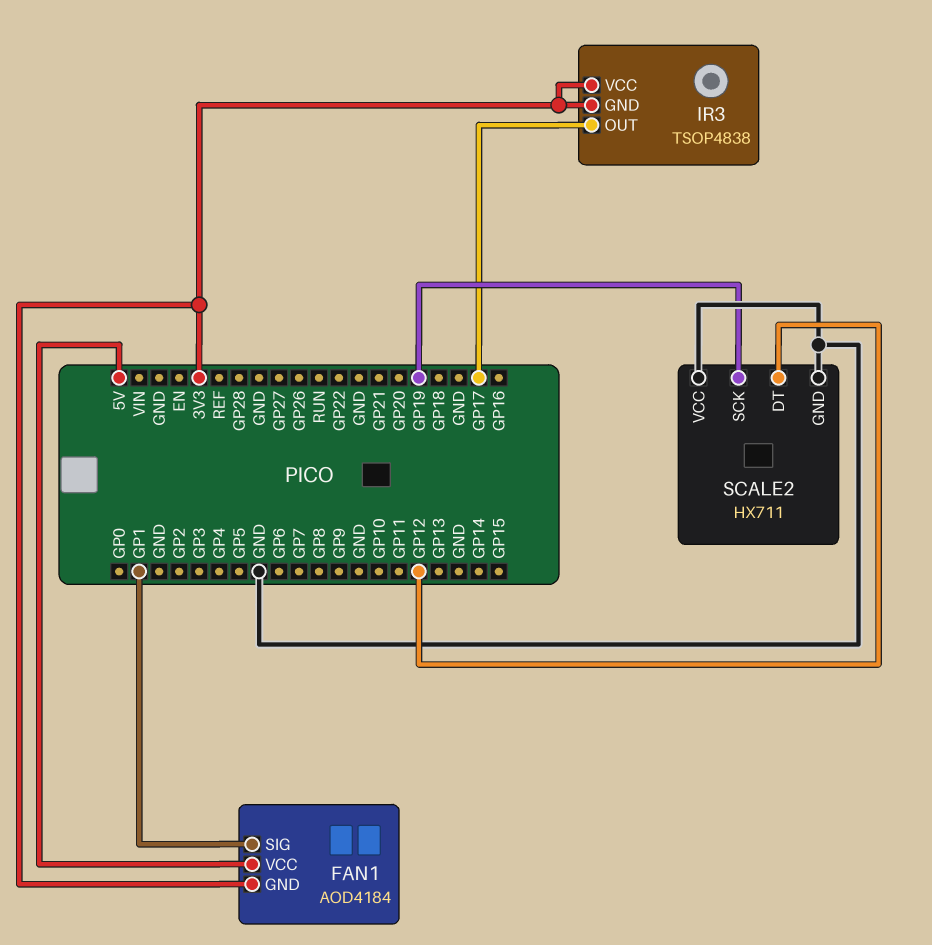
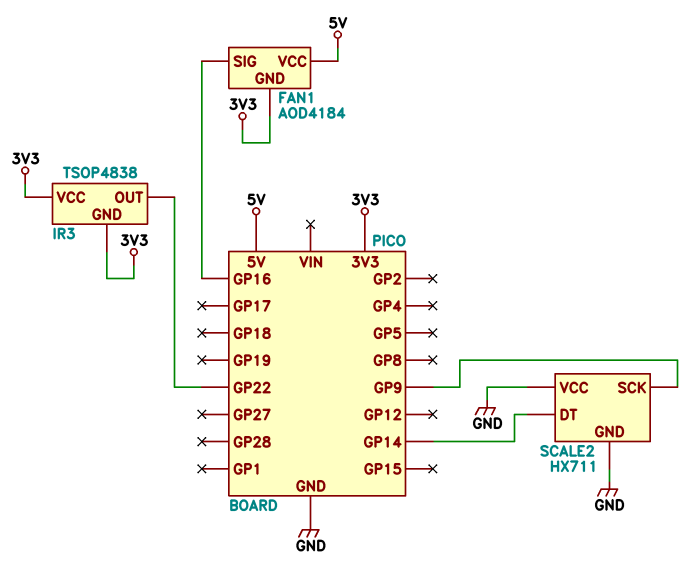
FAN1 pin SIG: GP1 -> GP16
IR3 pin OUT: GP17 -> GP22
SCALE2 pin DT: GP12 -> GP14
SCALE2 pin SCK: GP19 -> GP9

